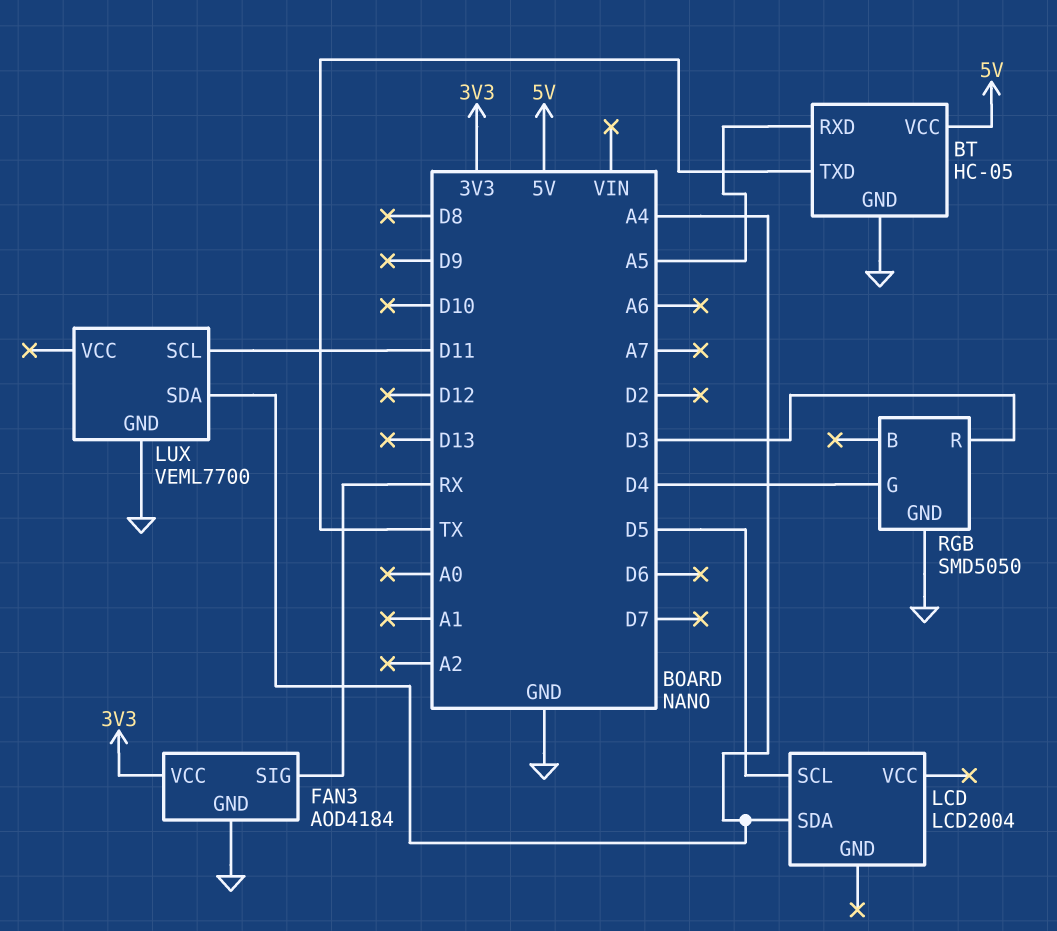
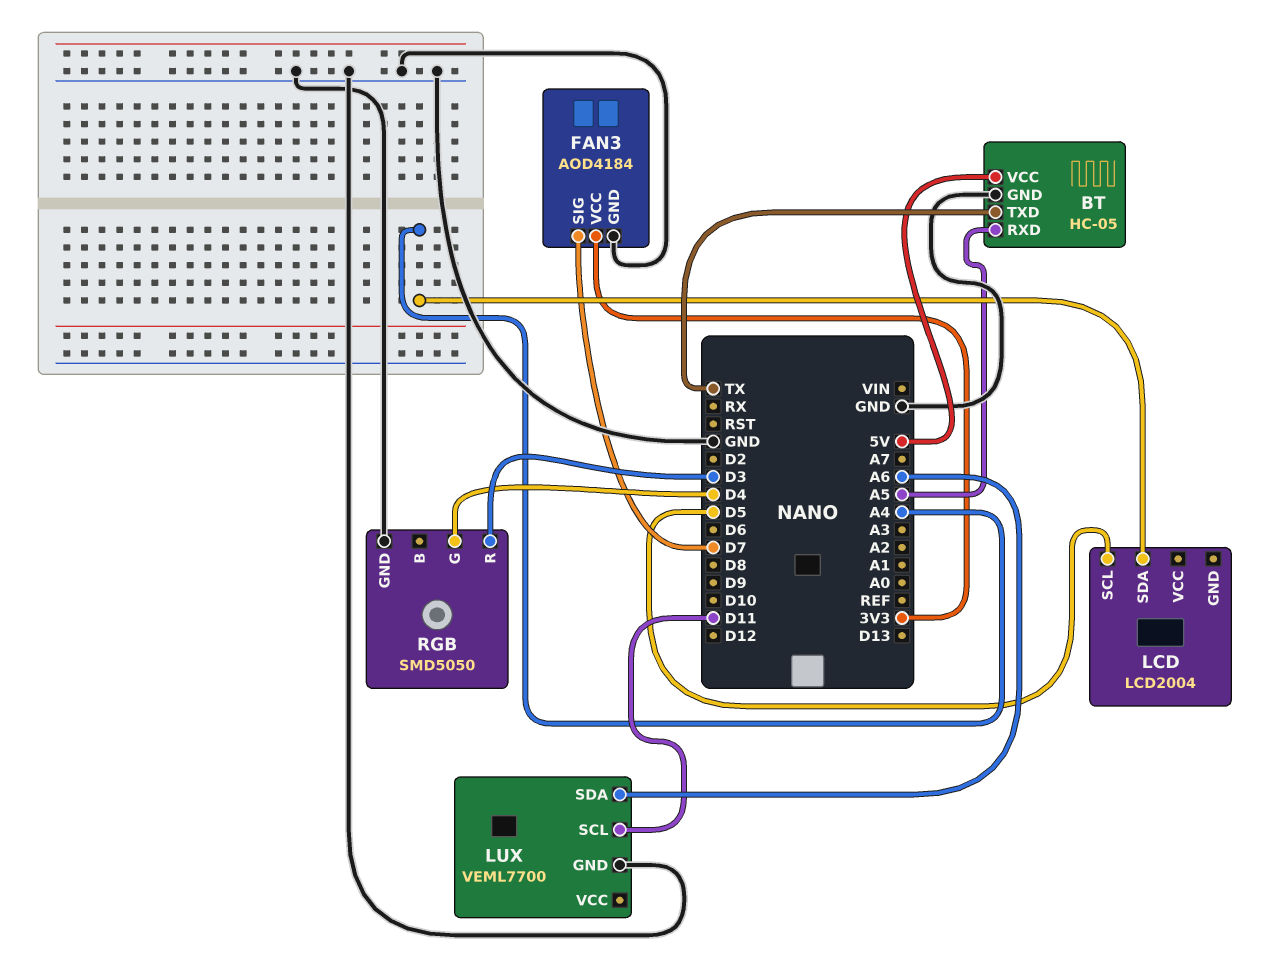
FAN3 pin SIG: RX -> D7
LUX pin SDA: A4 -> A6

